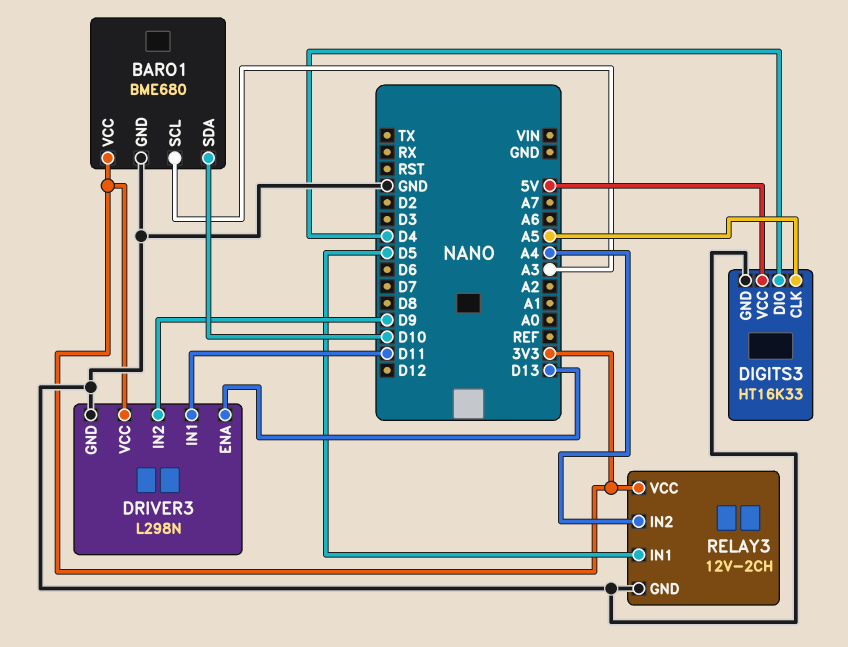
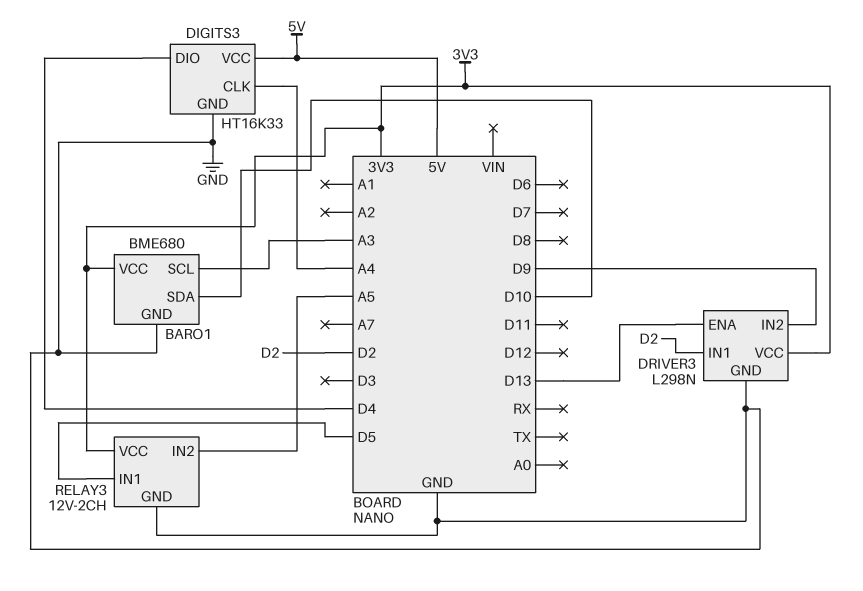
DIGITS3 pin CLK: A5 -> A4
DRIVER3 pin IN1: D11 -> D2
RELAY3 pin IN2: A4 -> A5

